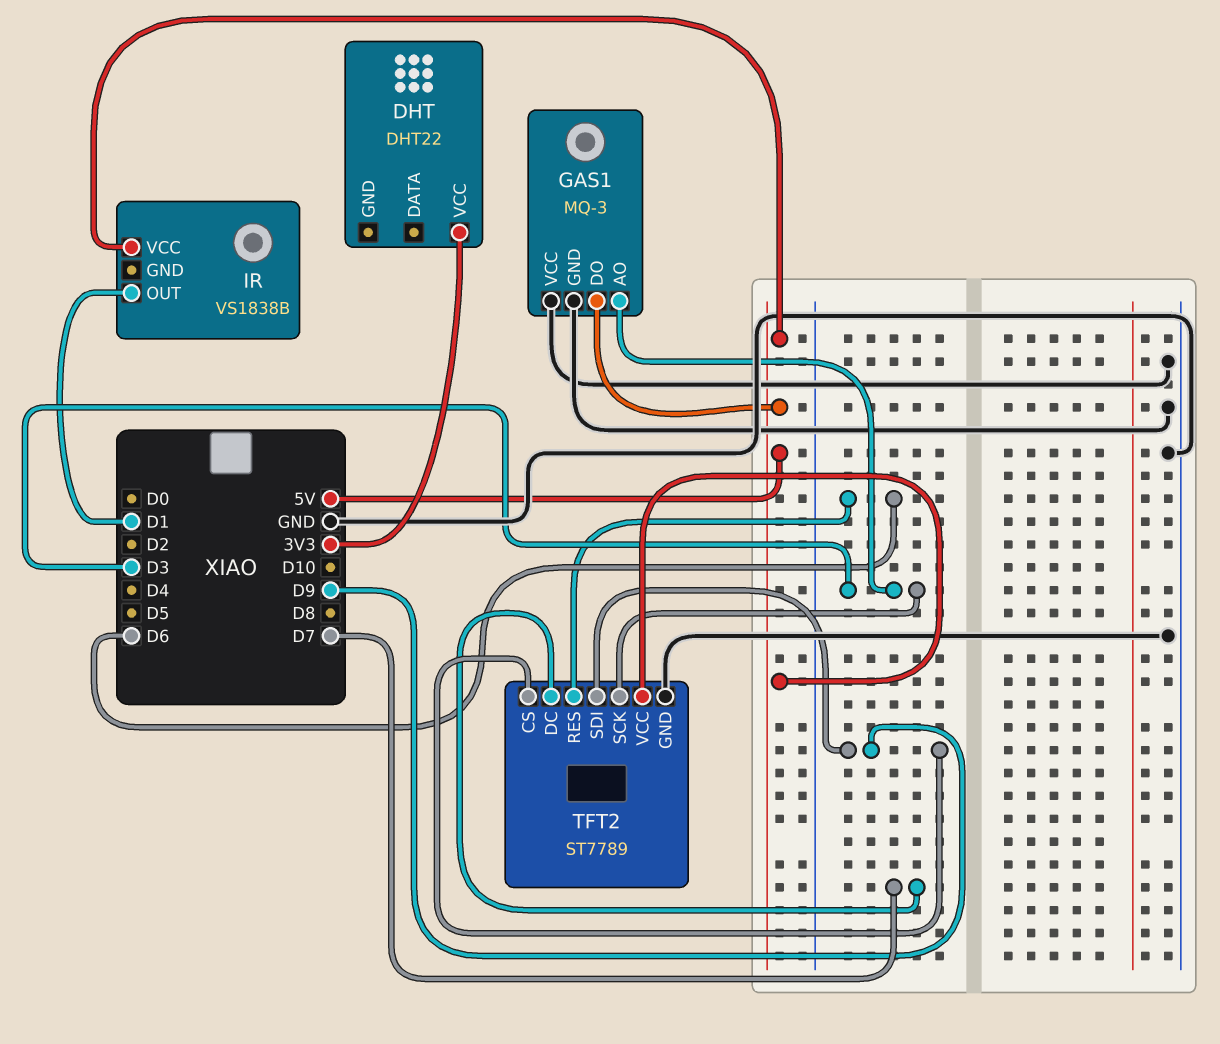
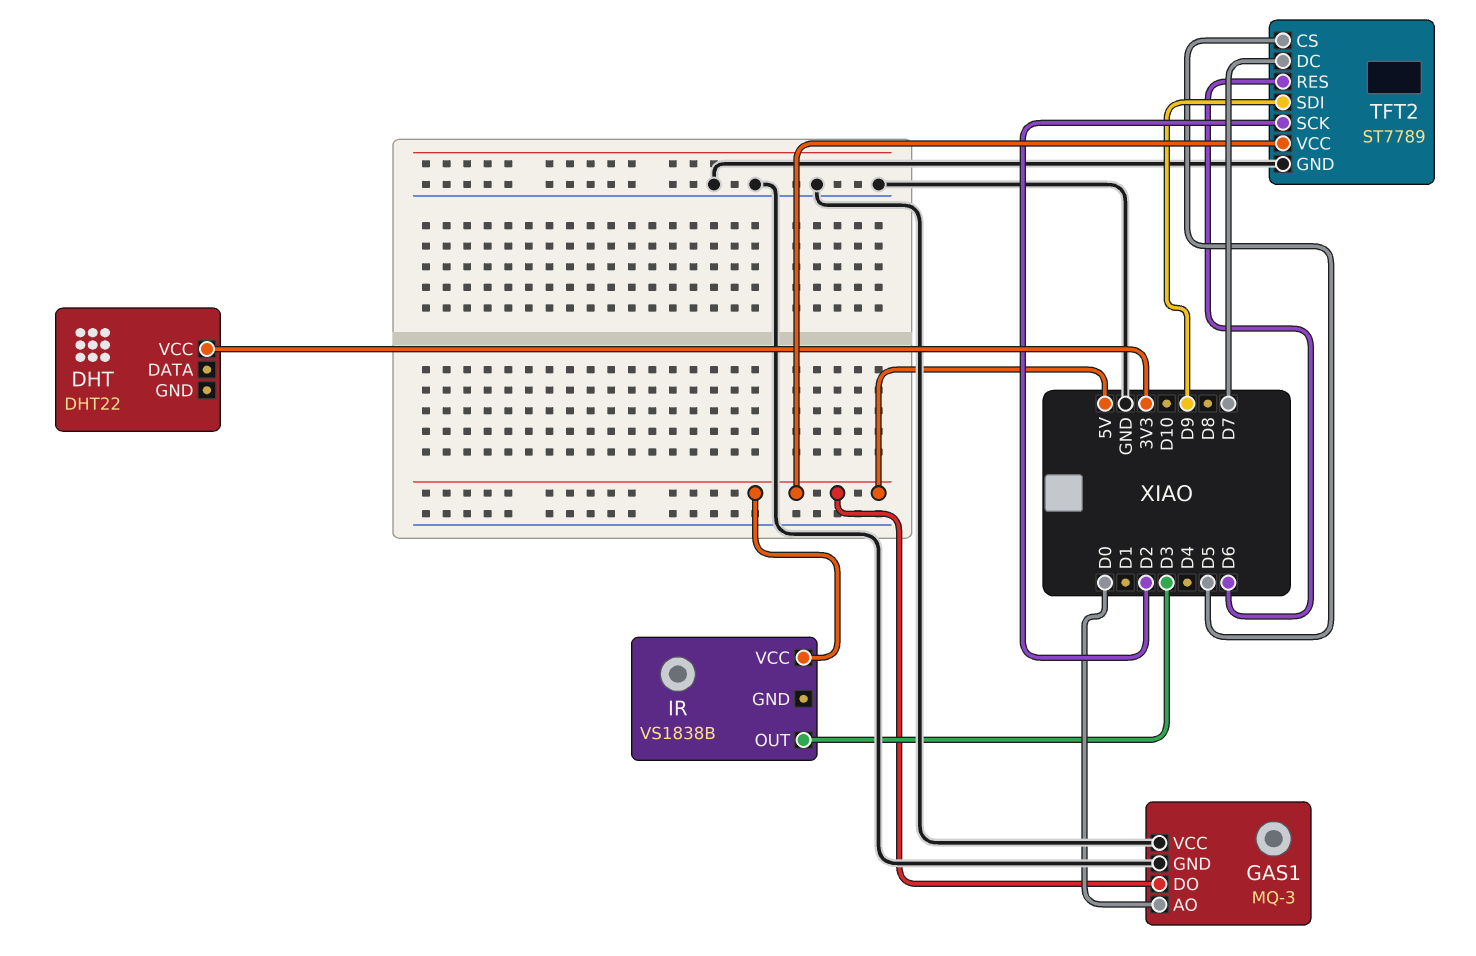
GAS1 pin AO: D3 -> D0
IR pin OUT: D1 -> D3
TFT2 pin CS: D9 -> D5
TFT2 pin SCK: D3 -> D2

